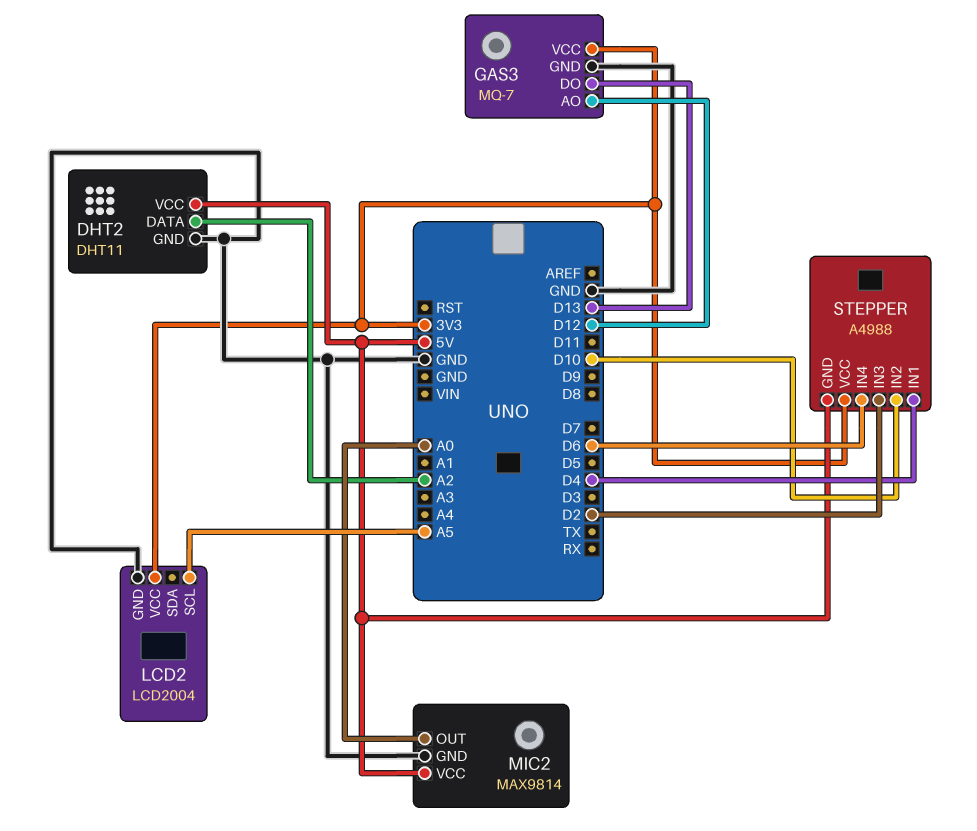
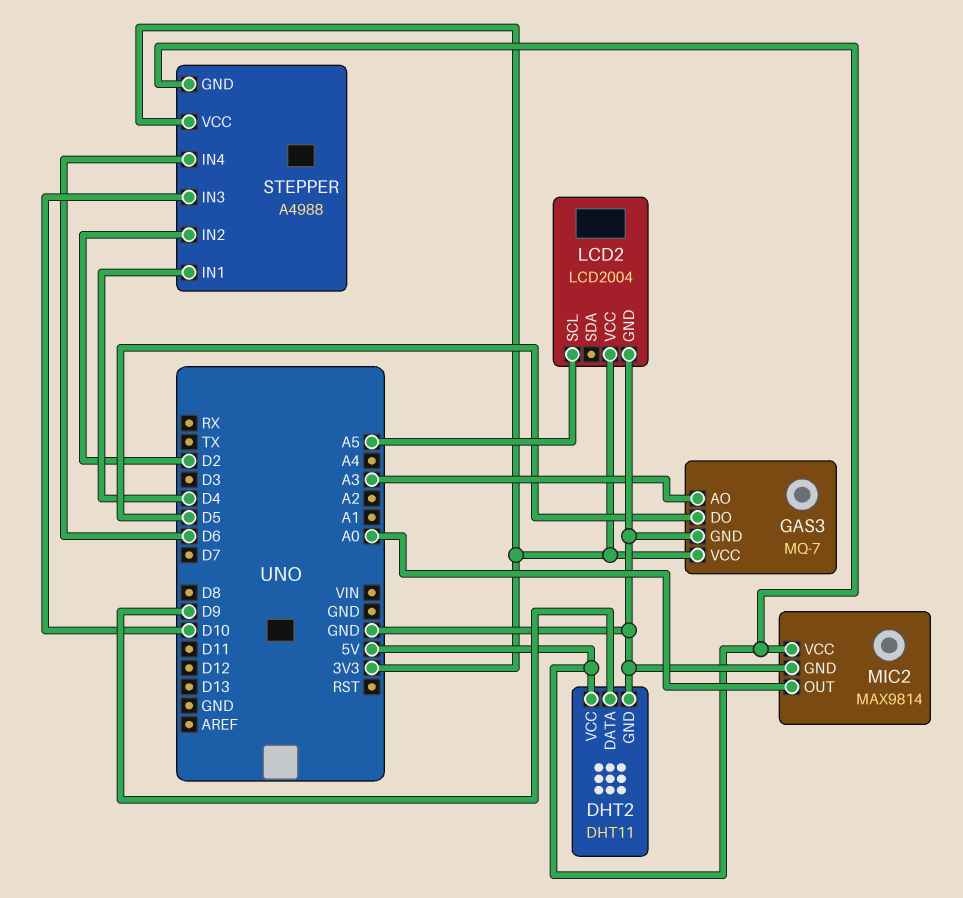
DHT2 pin DATA: A2 -> D9
GAS3 pin AO: D12 -> A3
GAS3 pin DO: D13 -> D5
STEPPER pin IN2: D10 -> D2
STEPPER pin IN3: D2 -> D10

